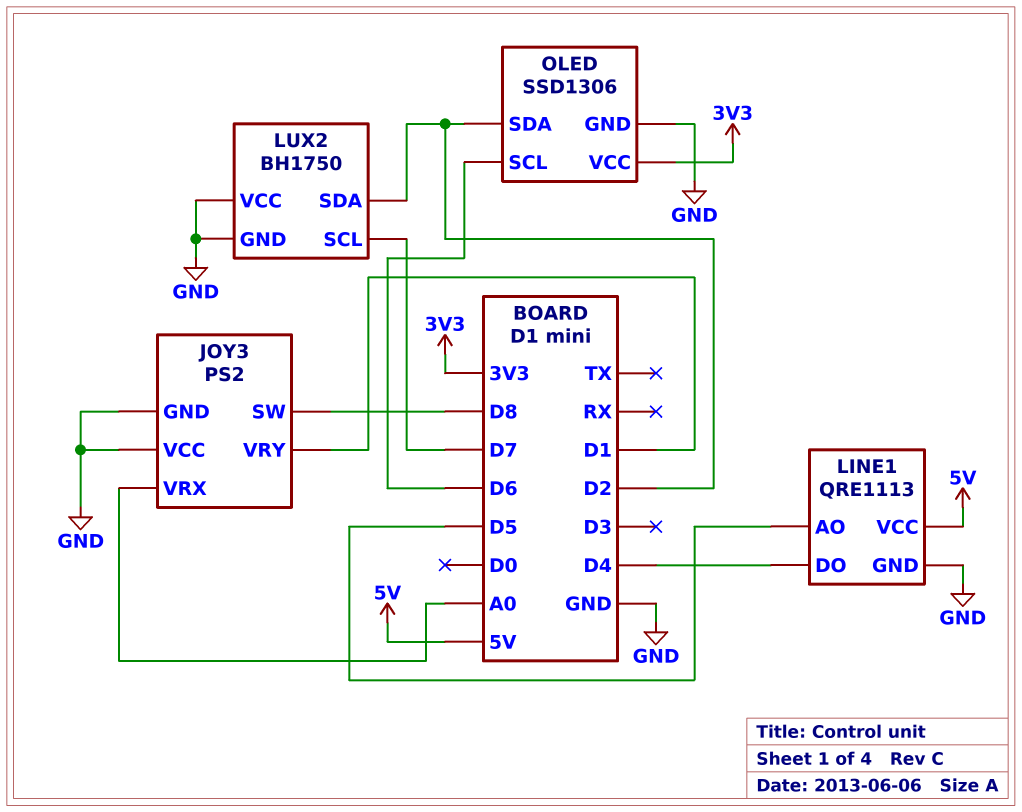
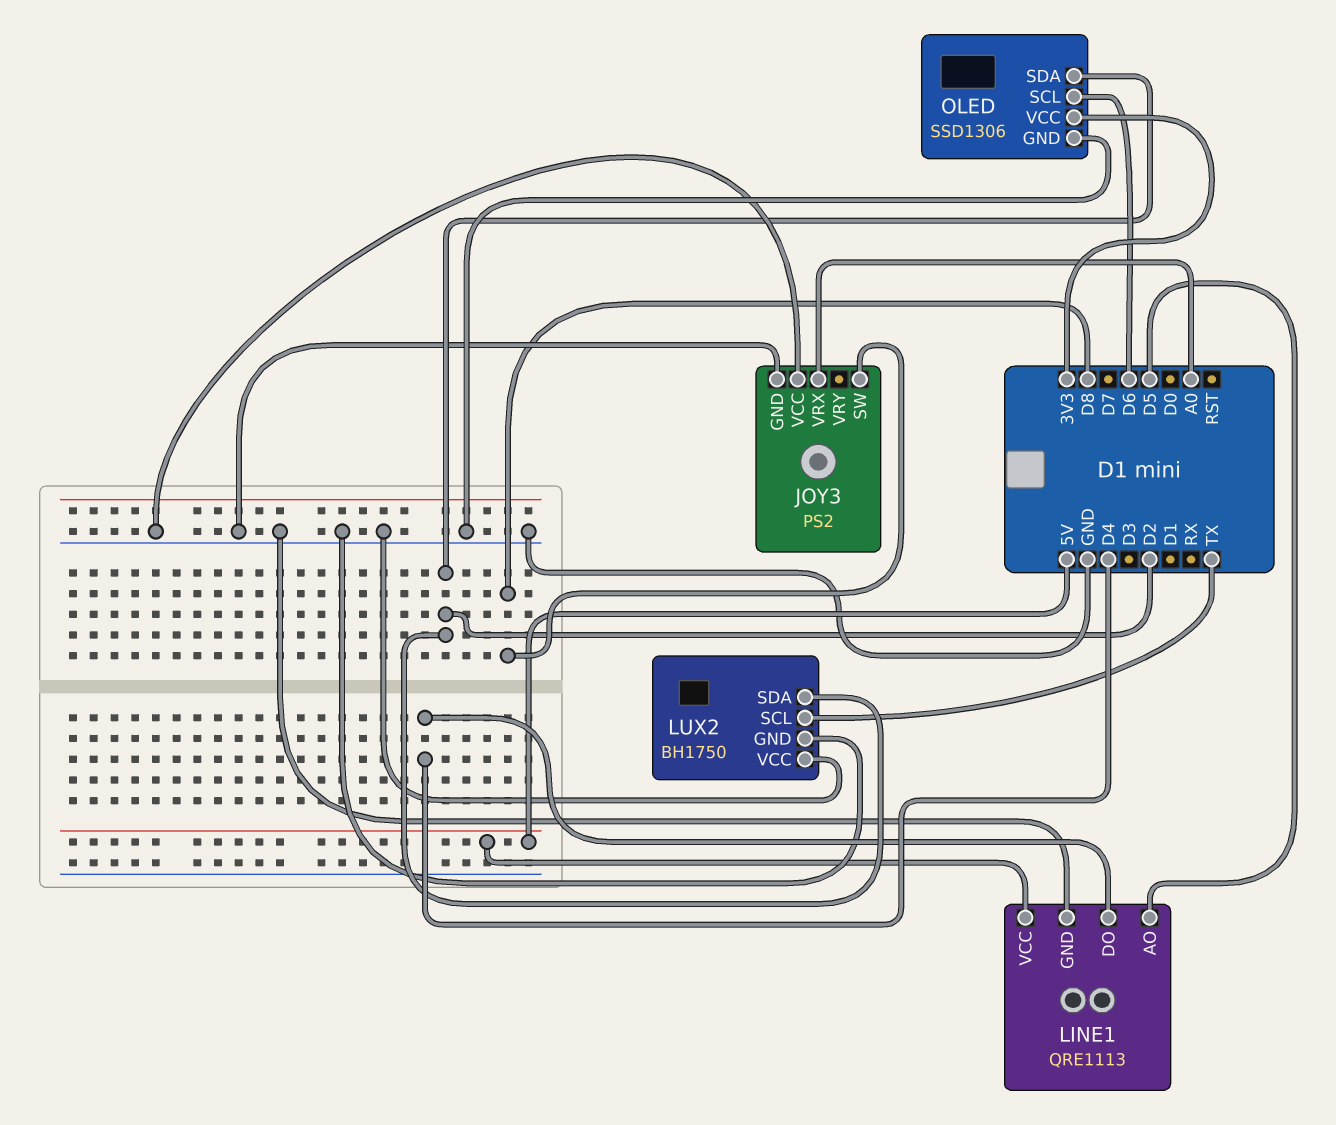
JOY3 pin VRY: D1 -> none
LUX2 pin SCL: D7 -> TX

